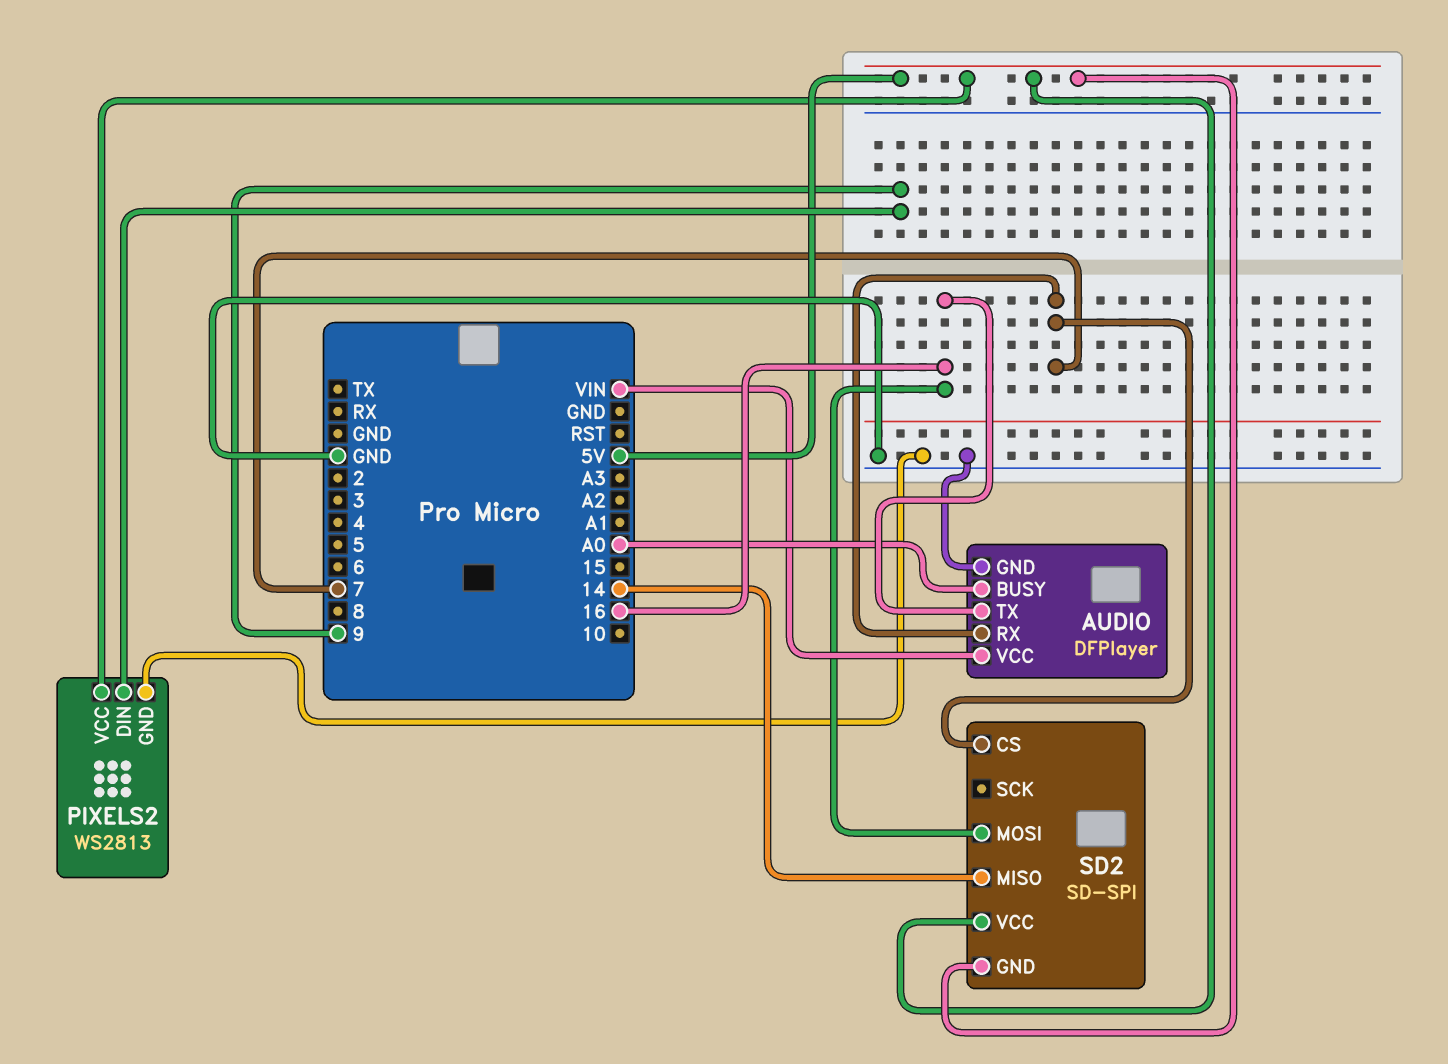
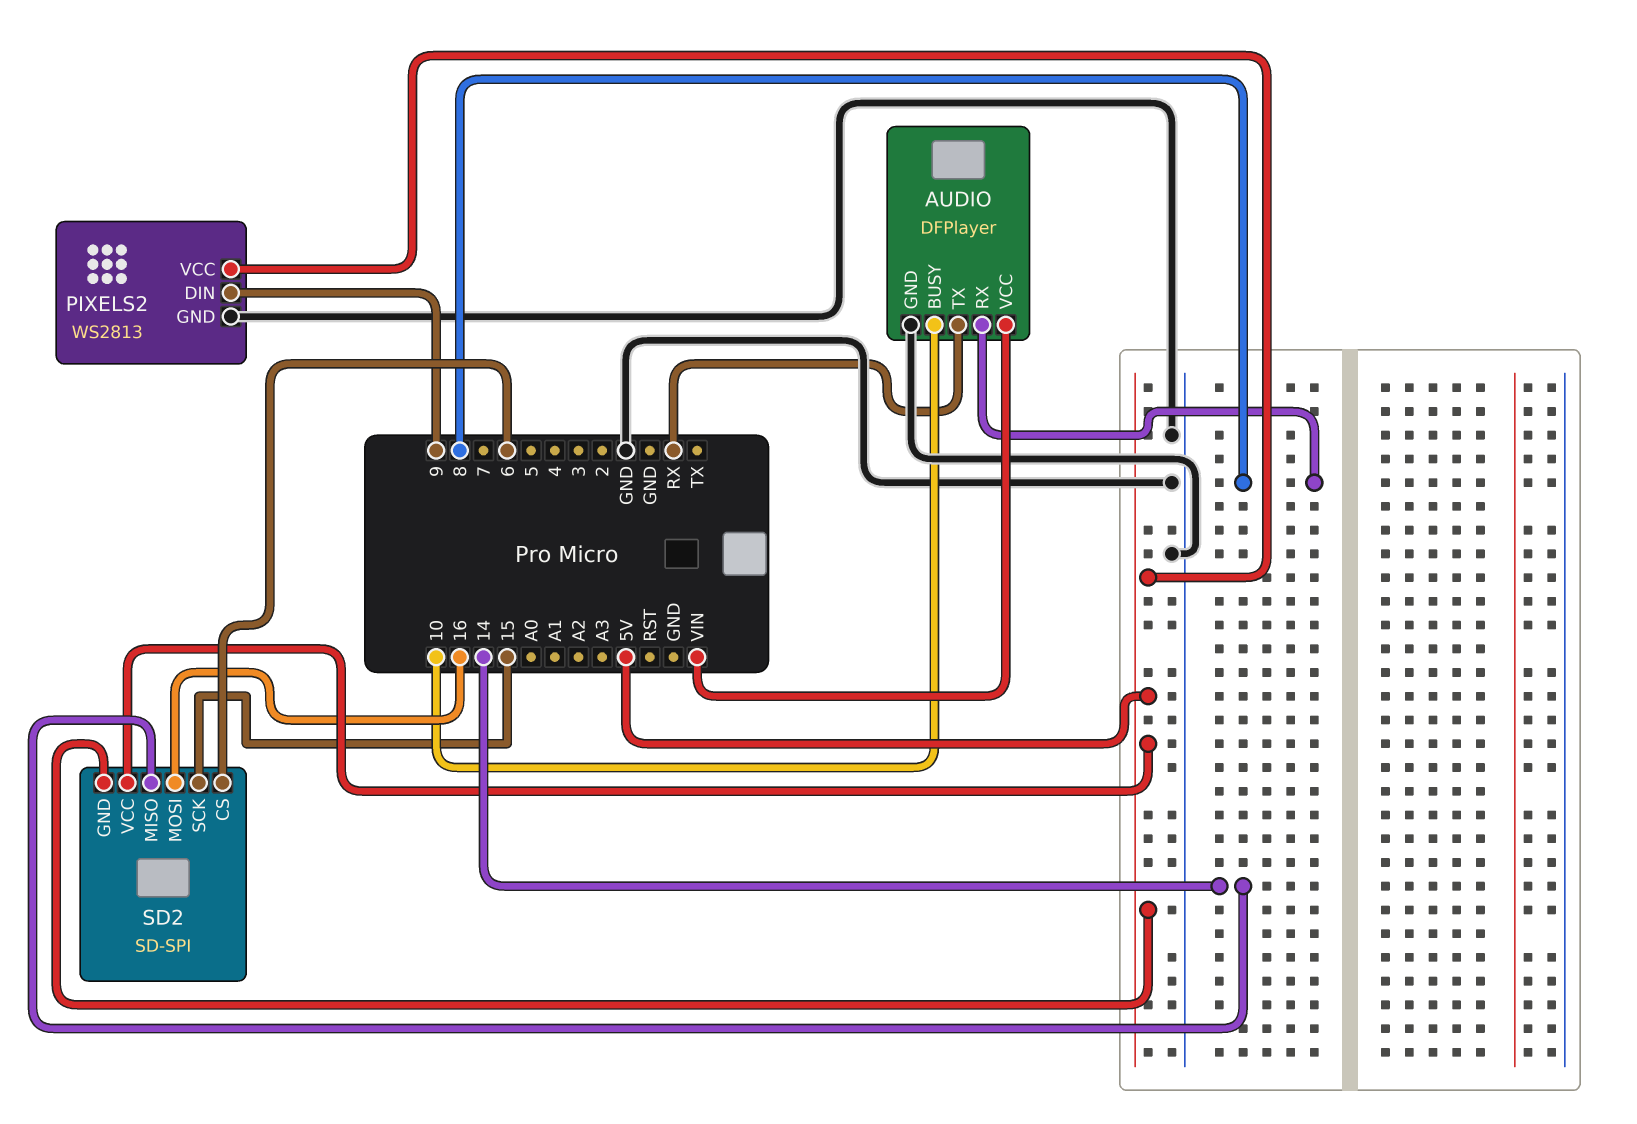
AUDIO pin BUSY: A0 -> 10
AUDIO pin RX: 7 -> 8
AUDIO pin TX: 16 -> RX
SD2 pin CS: 7 -> 6
SD2 pin SCK: none -> 15

